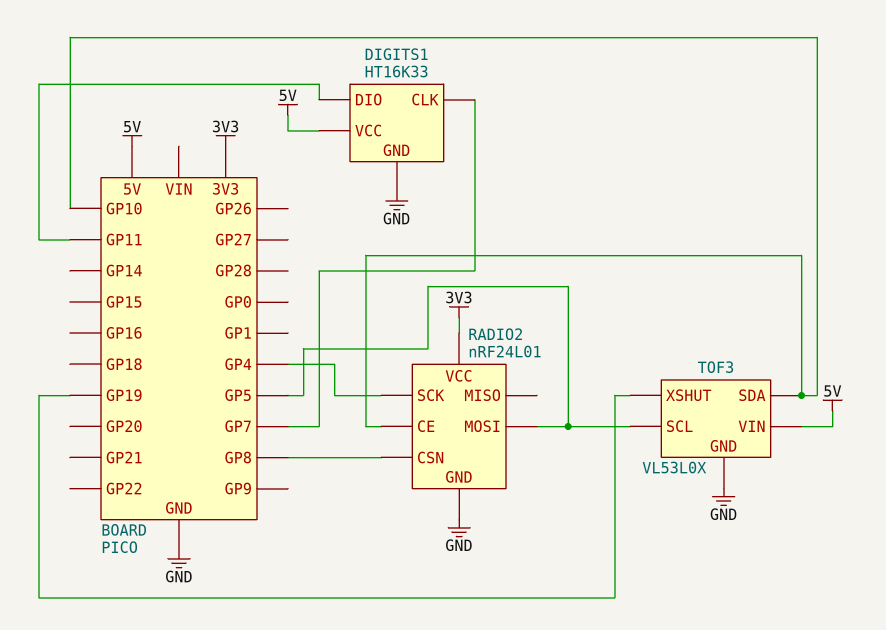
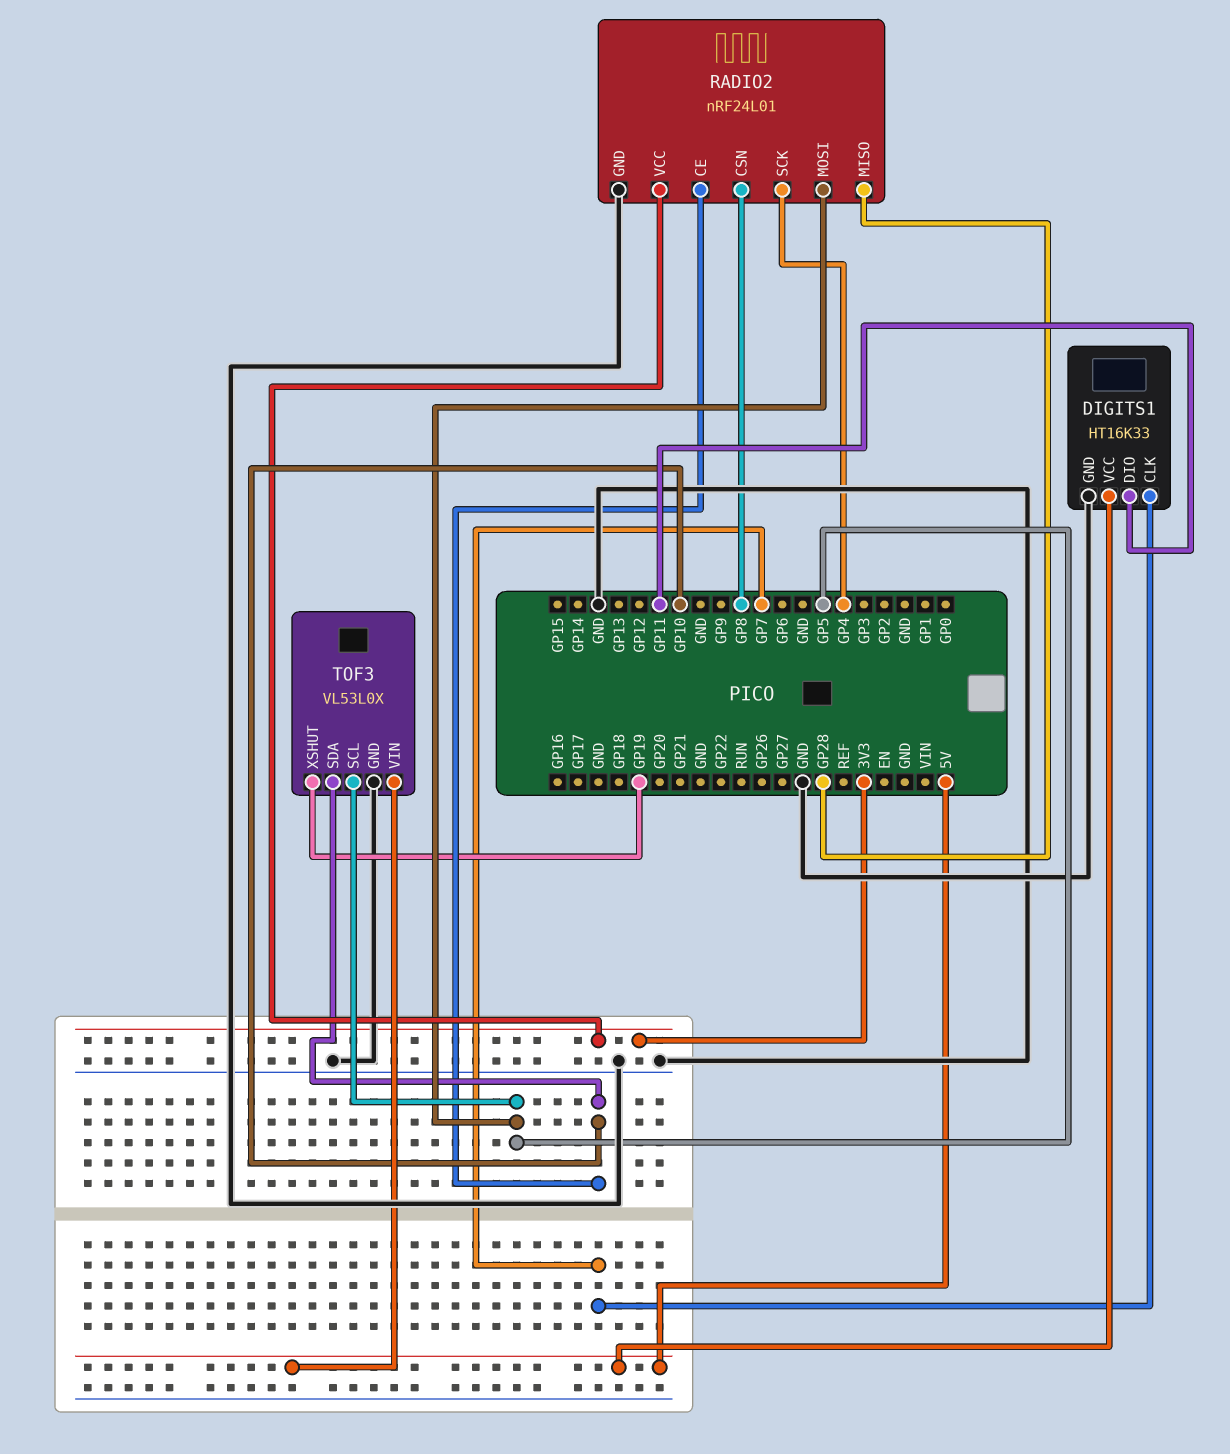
RADIO2 pin MISO: none -> GP28

